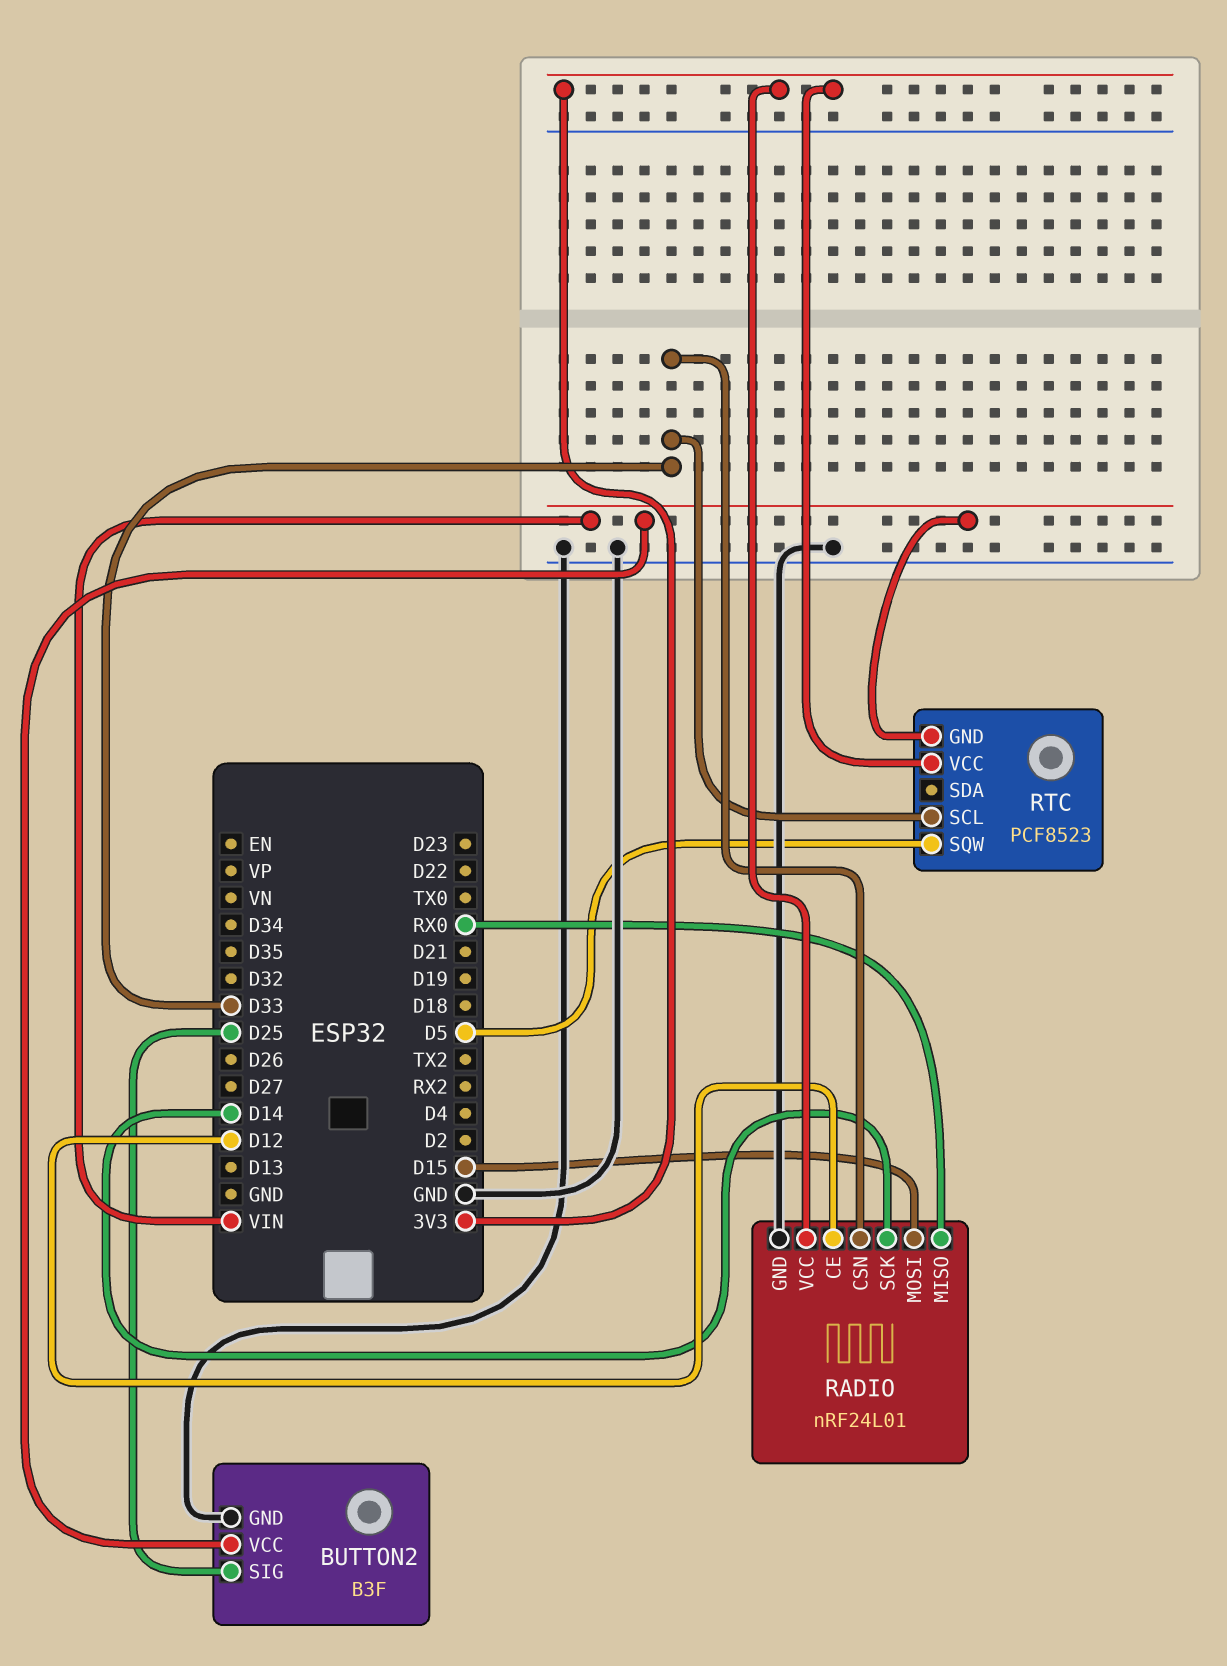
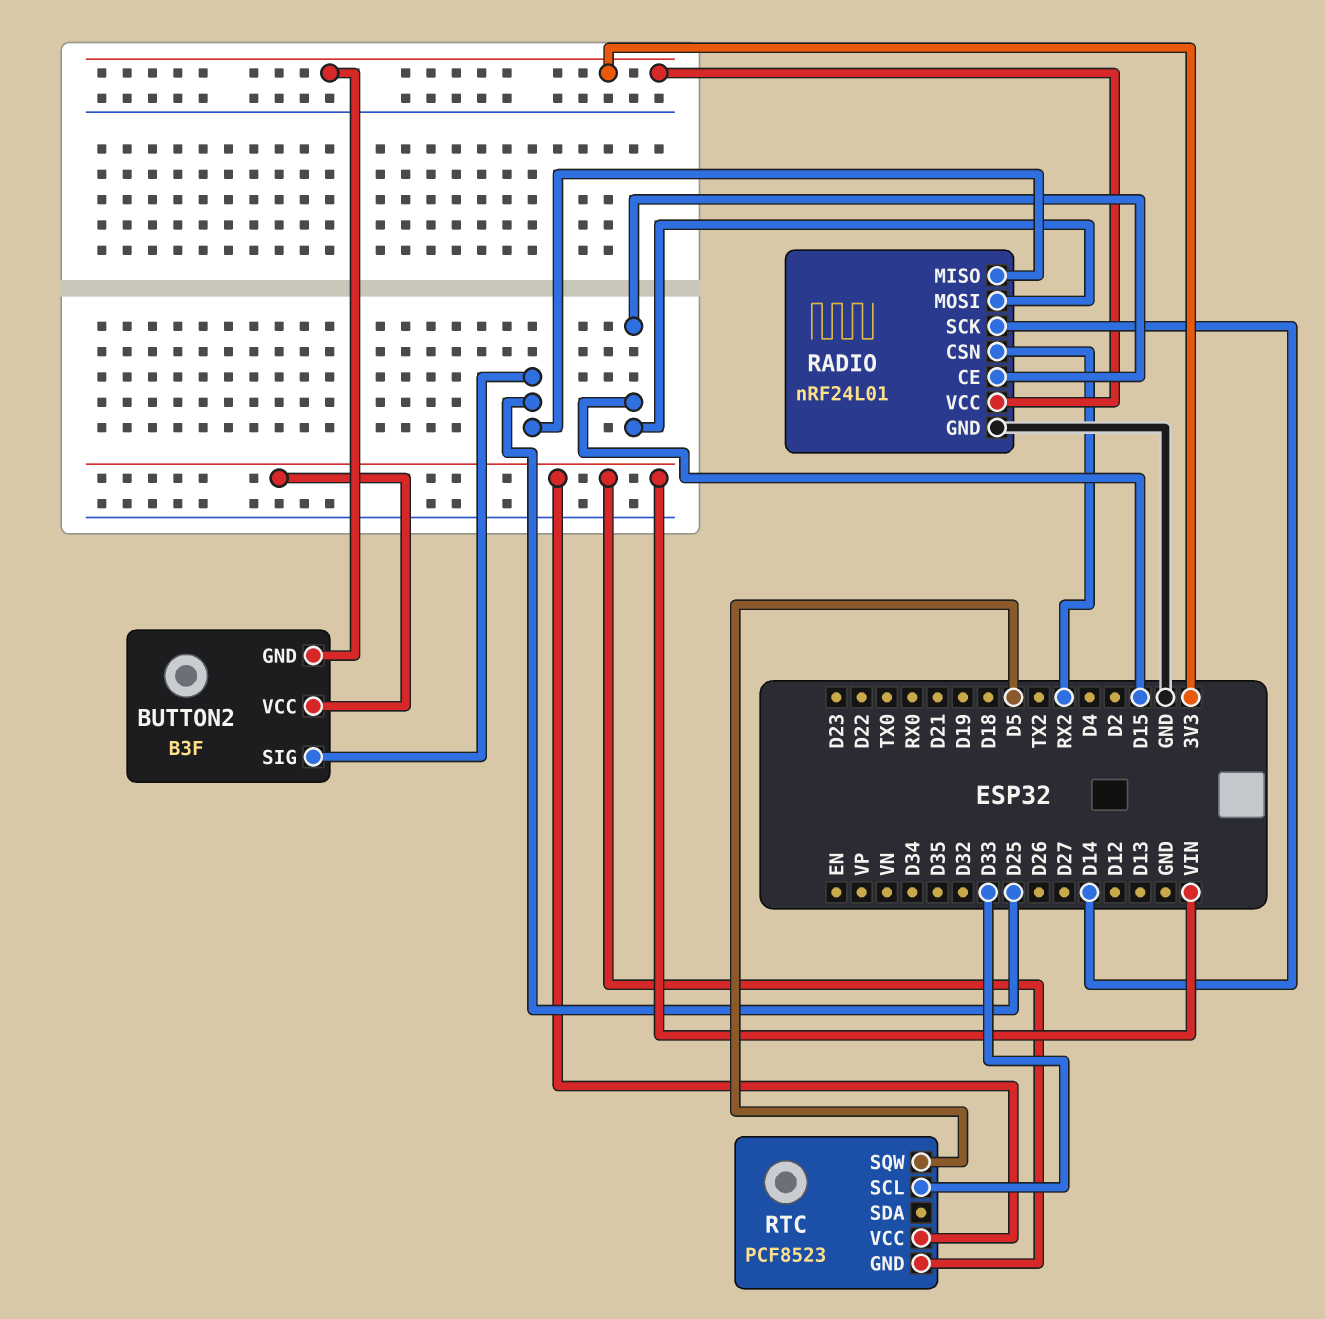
BUTTON2 pin GND: GND -> 3V3
RADIO pin CE: D12 -> D15
RADIO pin CSN: D33 -> RX2
RADIO pin MISO: RX0 -> D25
RTC pin VCC: 3V3 -> VIN

